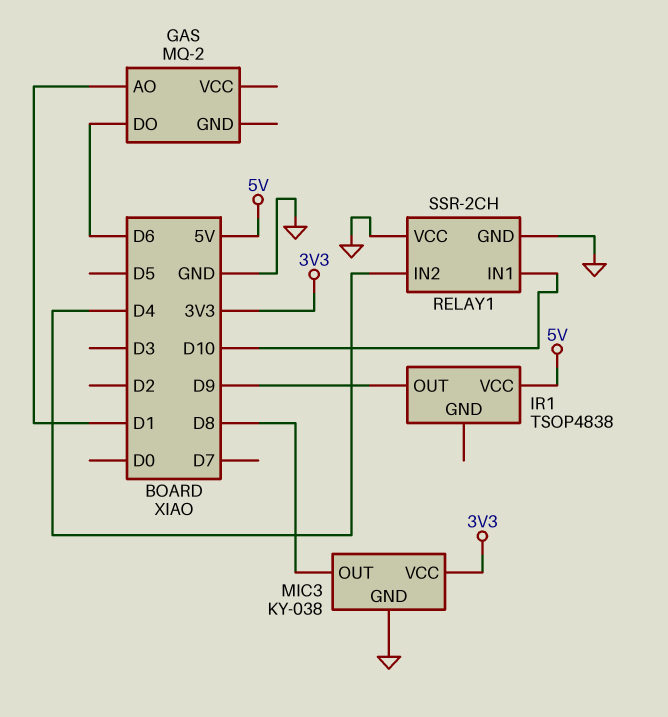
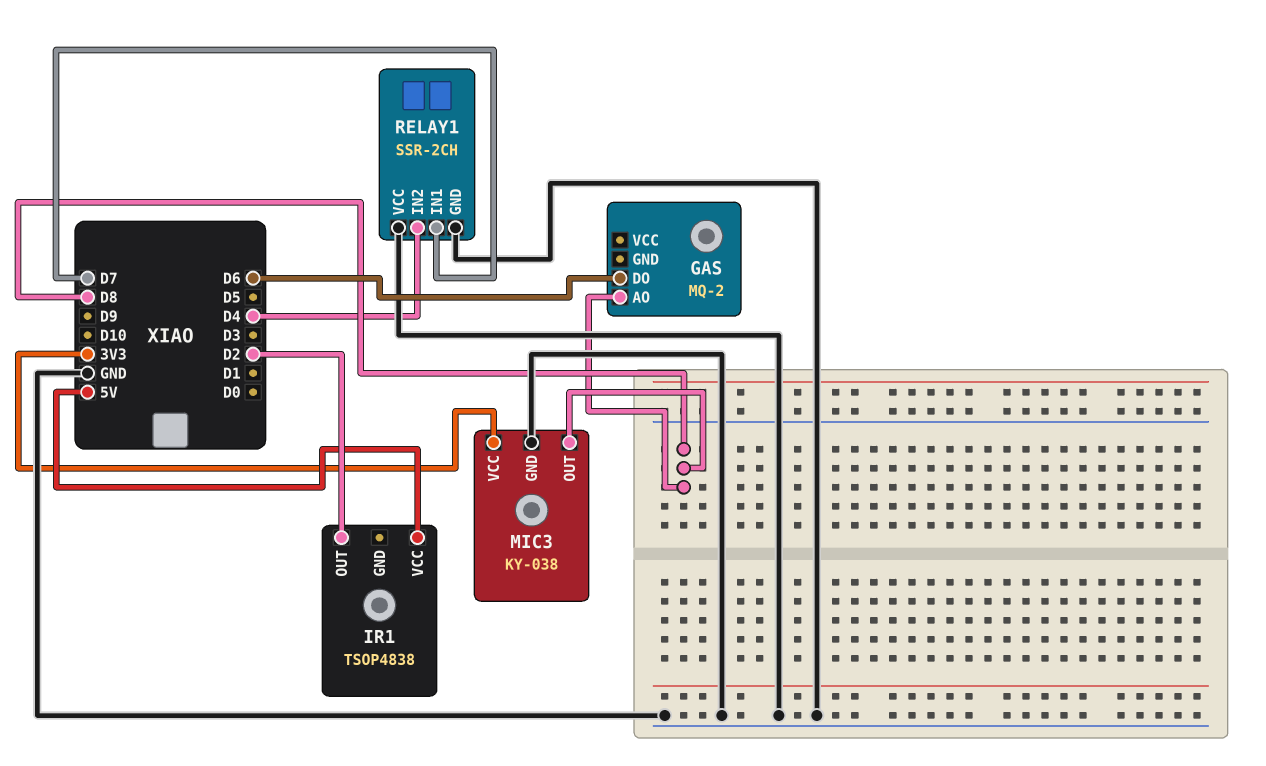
GAS pin AO: D1 -> D8
IR1 pin OUT: D9 -> D2
RELAY1 pin IN1: D10 -> D7

